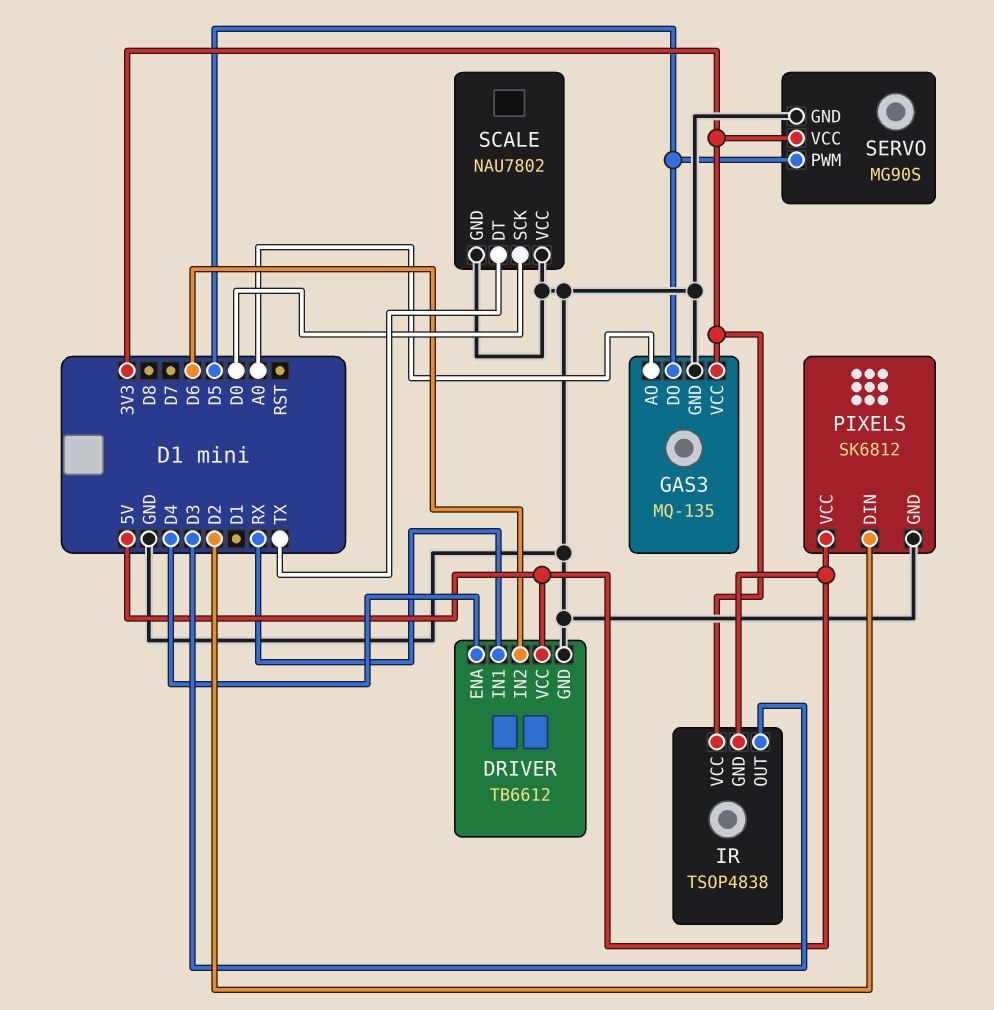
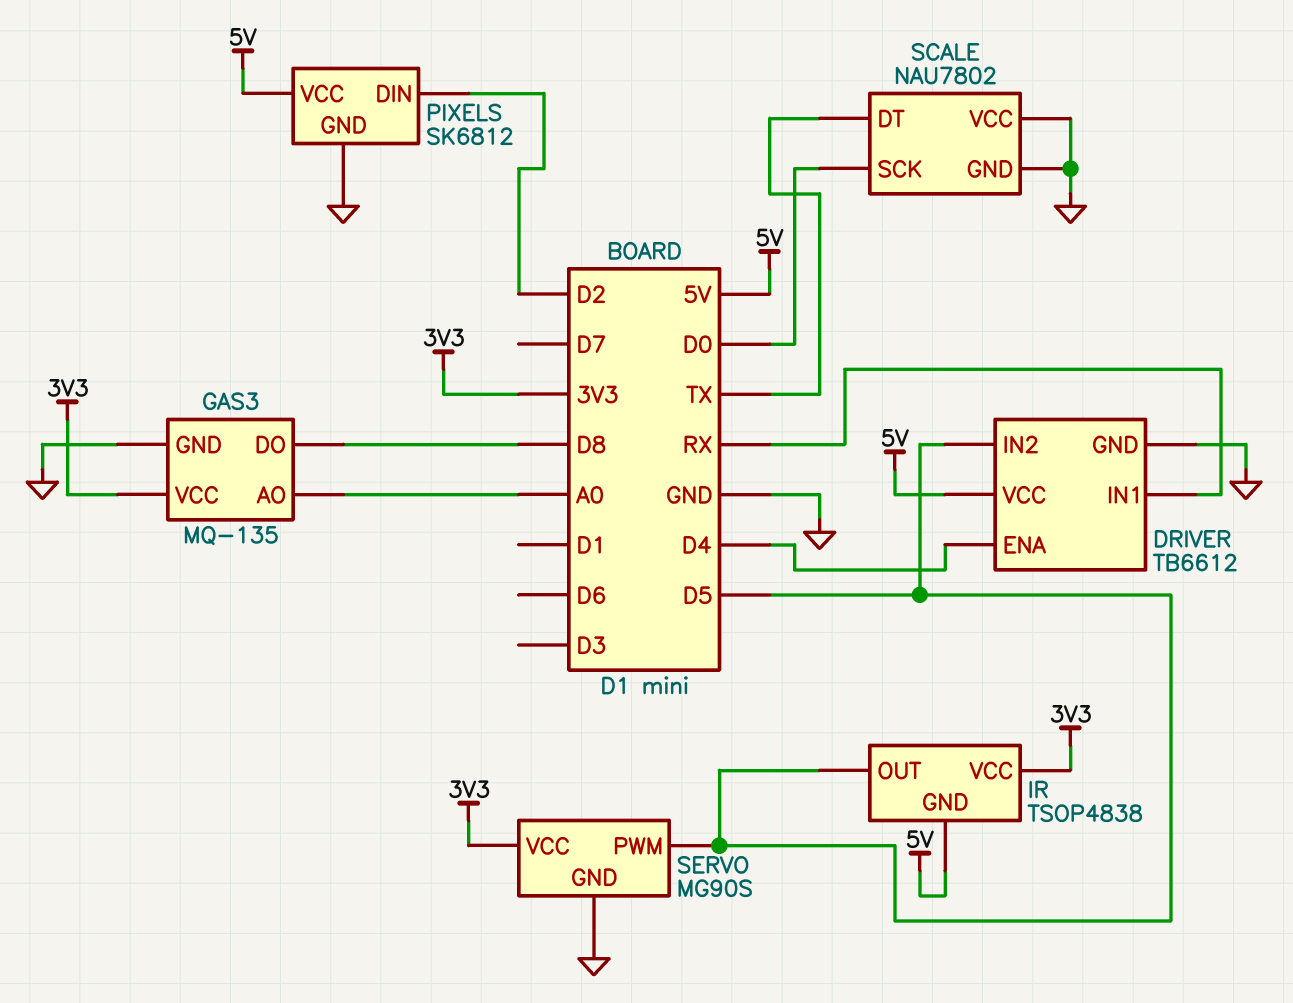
DRIVER pin IN2: D6 -> D5
GAS3 pin DO: D5 -> D8
IR pin OUT: D3 -> D5

